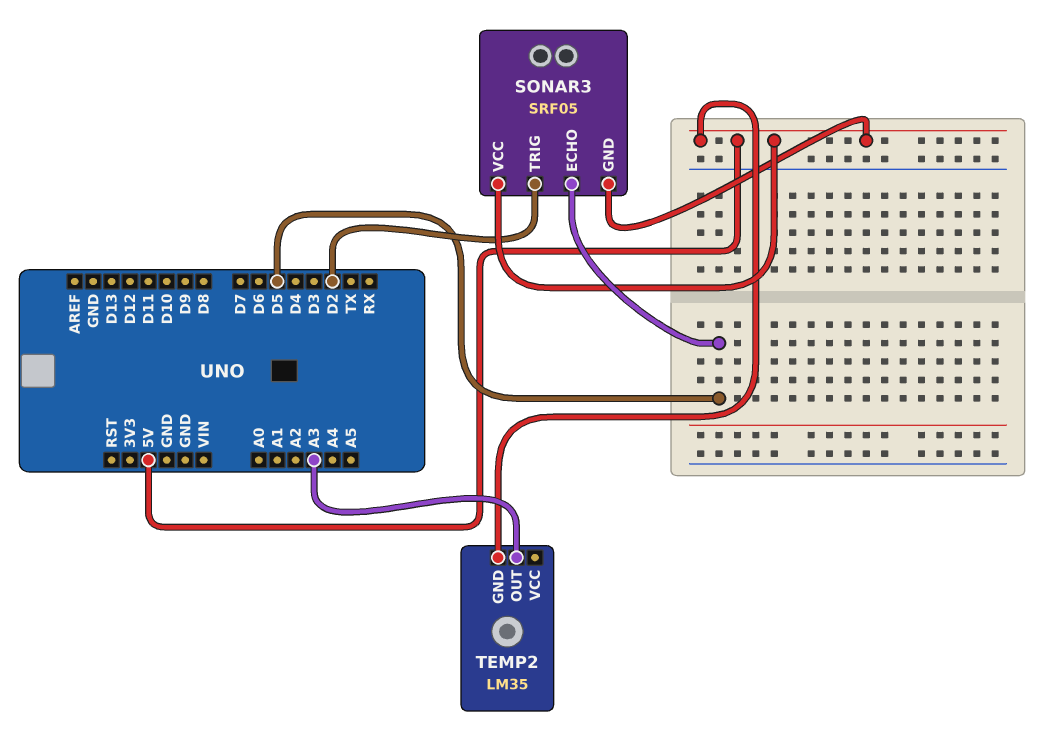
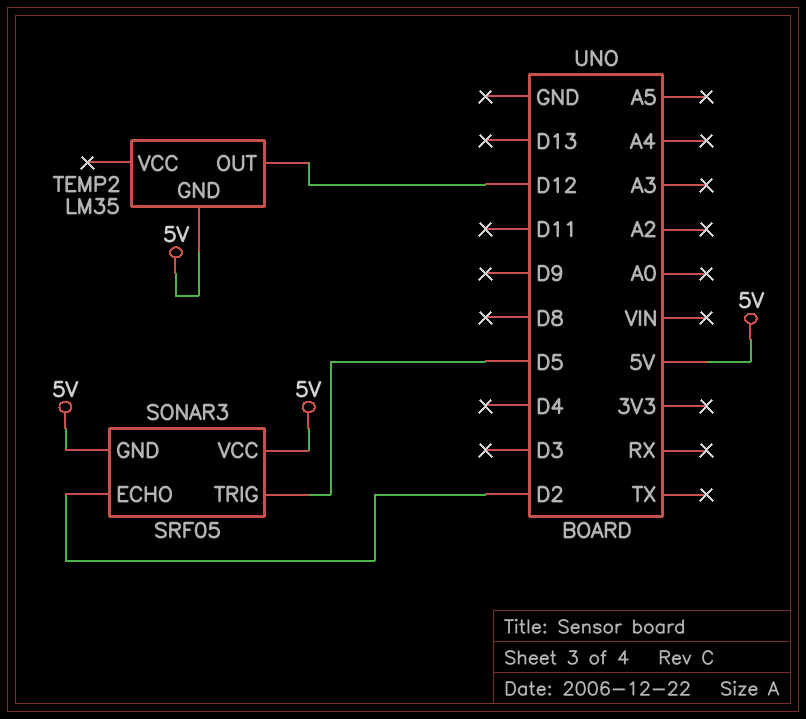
SONAR3 pin ECHO: D5 -> D2
SONAR3 pin TRIG: D2 -> D5
TEMP2 pin OUT: A3 -> D12

